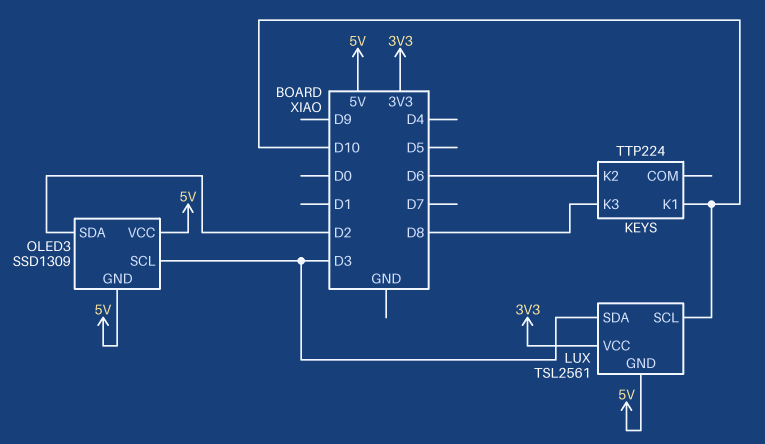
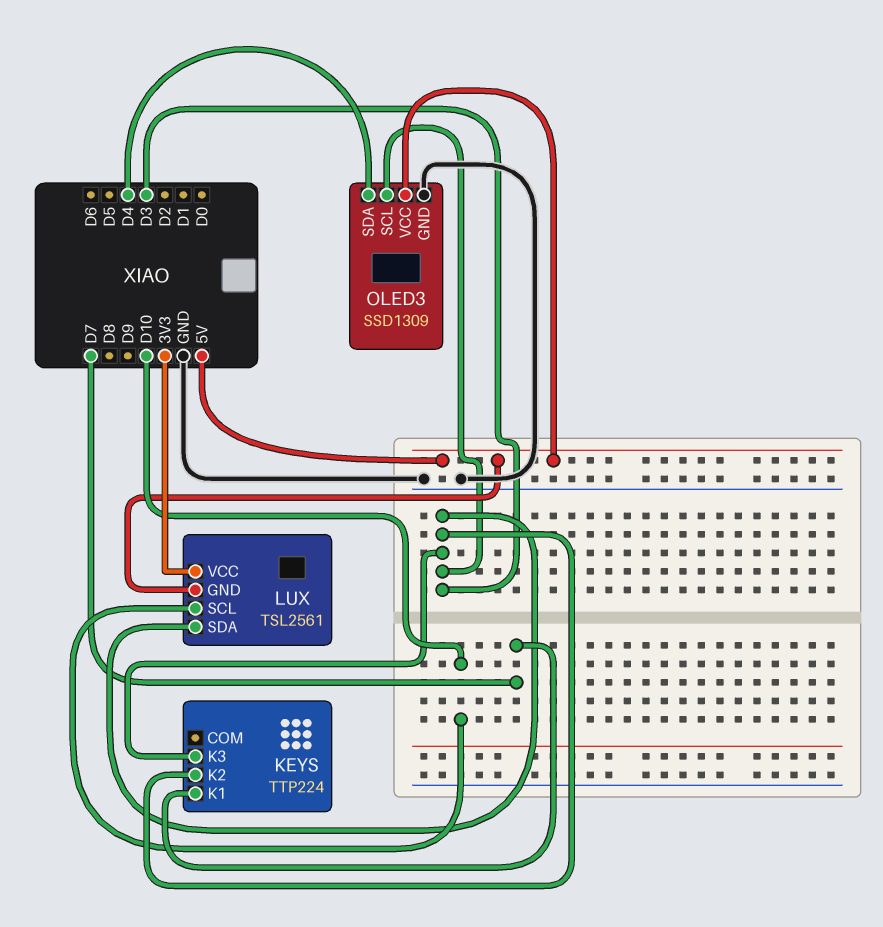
KEYS pin K1: D10 -> D7
KEYS pin K2: D6 -> D3
KEYS pin K3: D8 -> D3
OLED3 pin GND: 5V -> GND
OLED3 pin SDA: D2 -> D4

